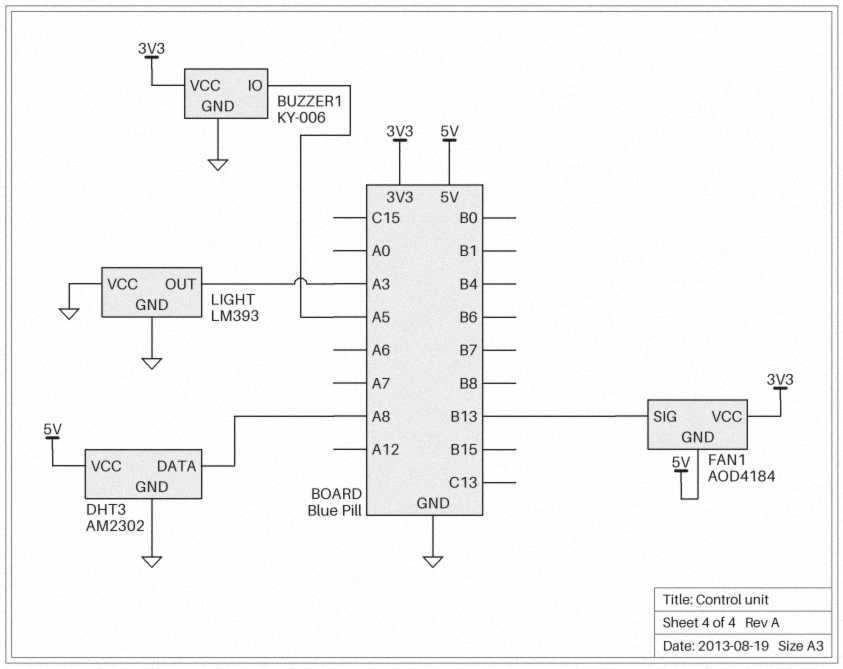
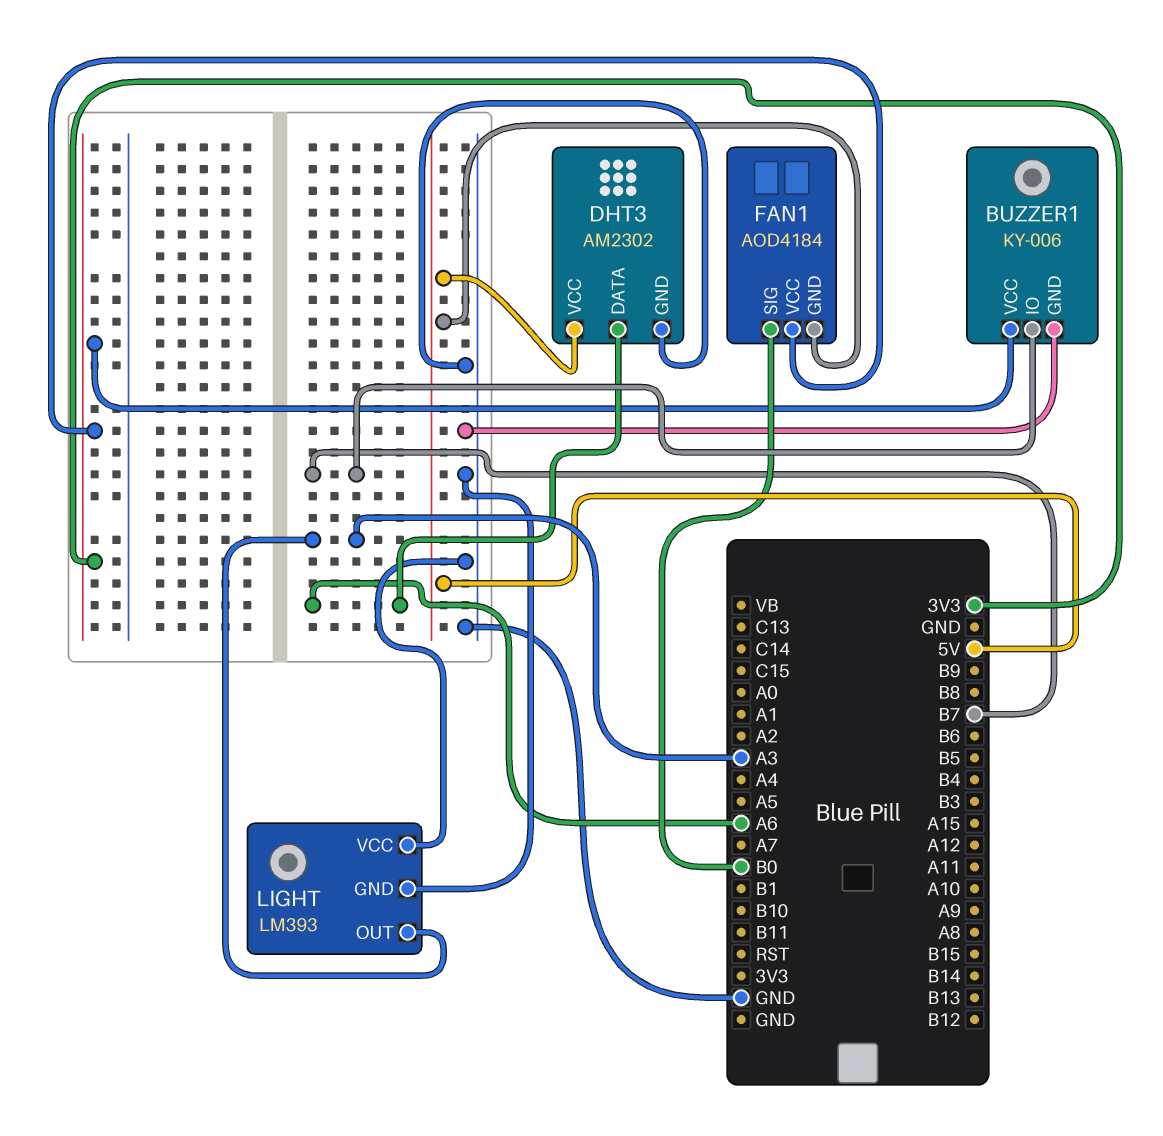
BUZZER1 pin IO: A5 -> B7
DHT3 pin DATA: A8 -> A6
FAN1 pin SIG: B13 -> B0

